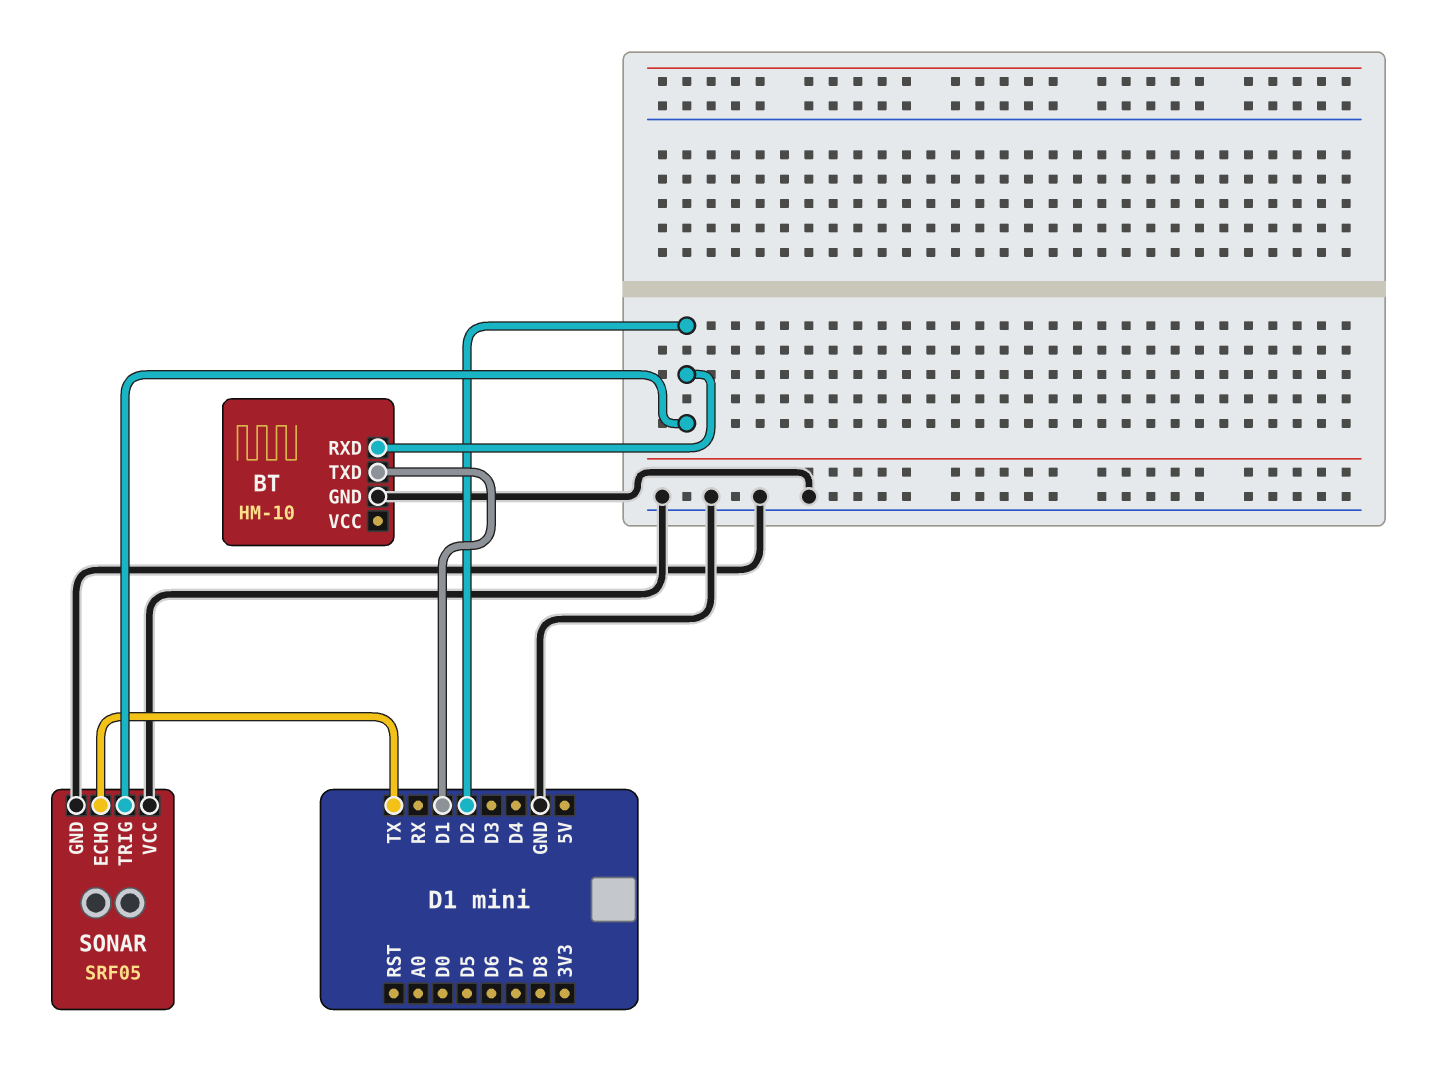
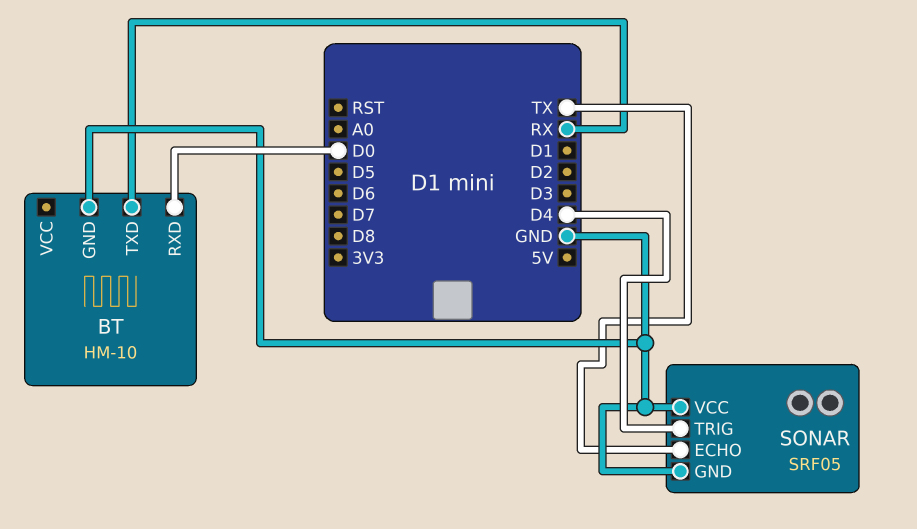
BT pin RXD: D2 -> D0
BT pin TXD: D1 -> RX
SONAR pin TRIG: D2 -> D4

